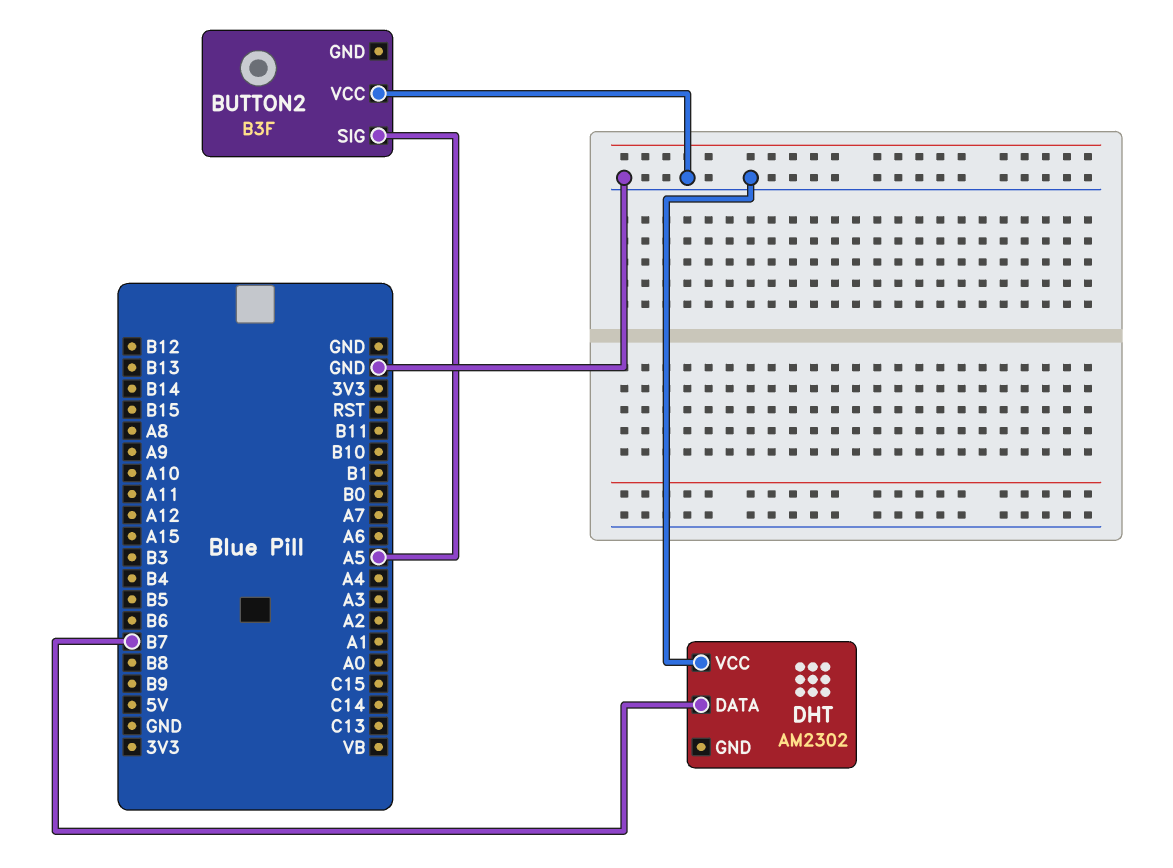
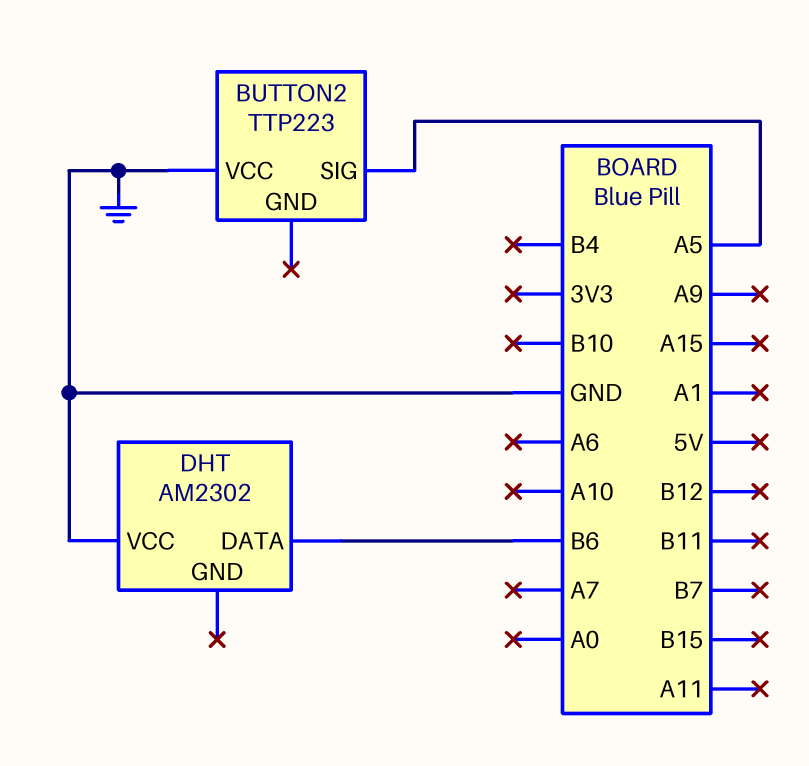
BUTTON2: B3F -> TTP223
DHT pin DATA: B7 -> B6

